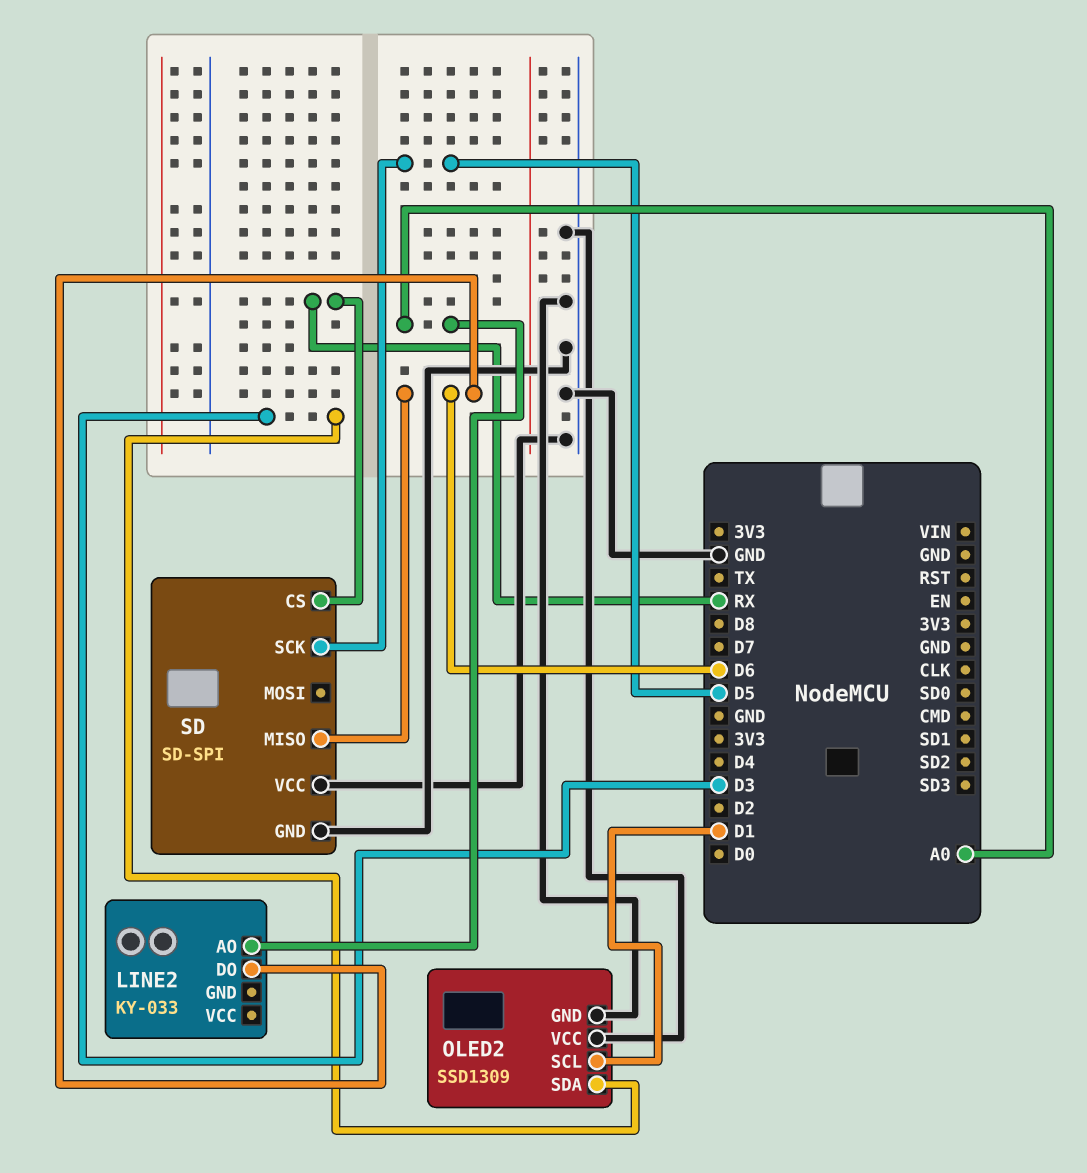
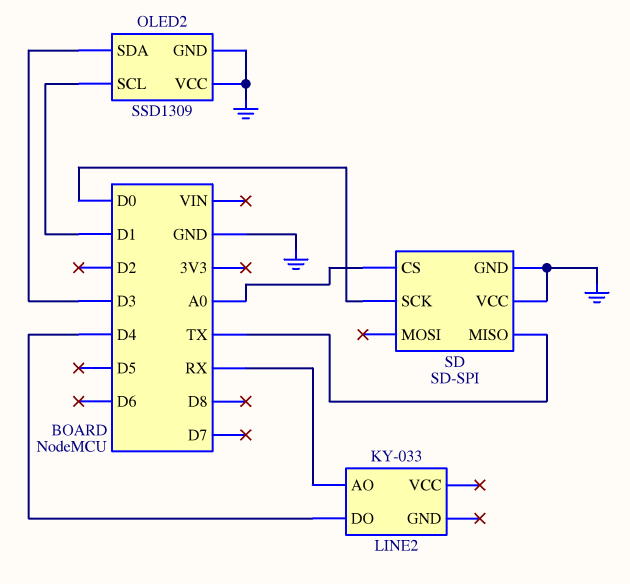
LINE2 pin AO: A0 -> RX
LINE2 pin DO: D6 -> D4
SD pin CS: RX -> A0
SD pin MISO: D6 -> TX
SD pin SCK: D5 -> D0

